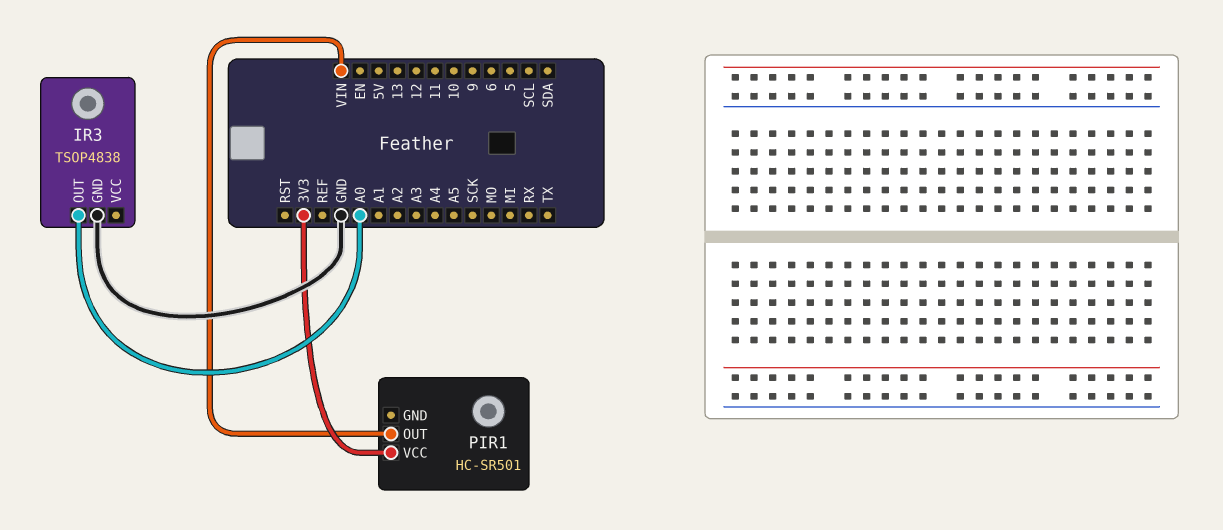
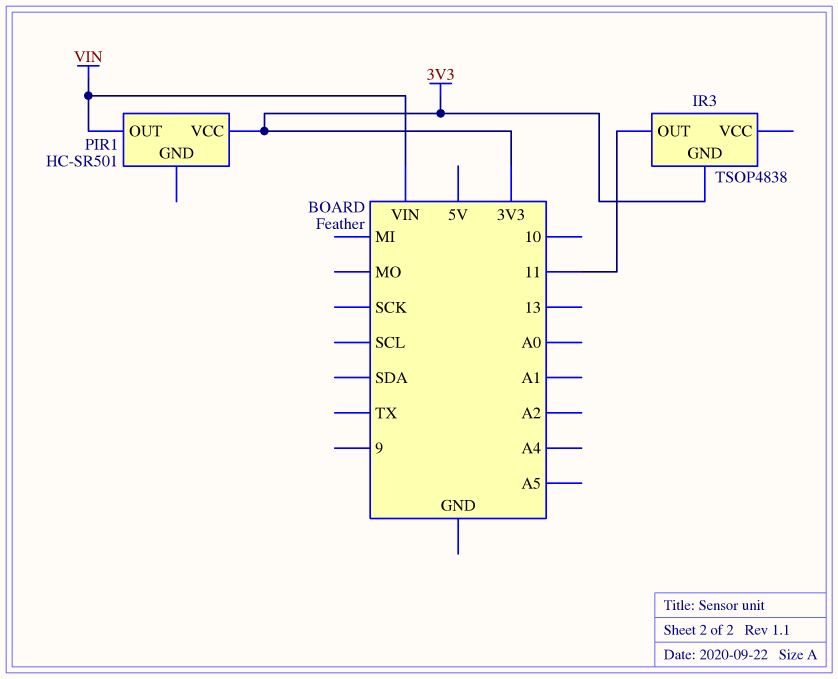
IR3 pin GND: GND -> 3V3
IR3 pin OUT: A0 -> 11

